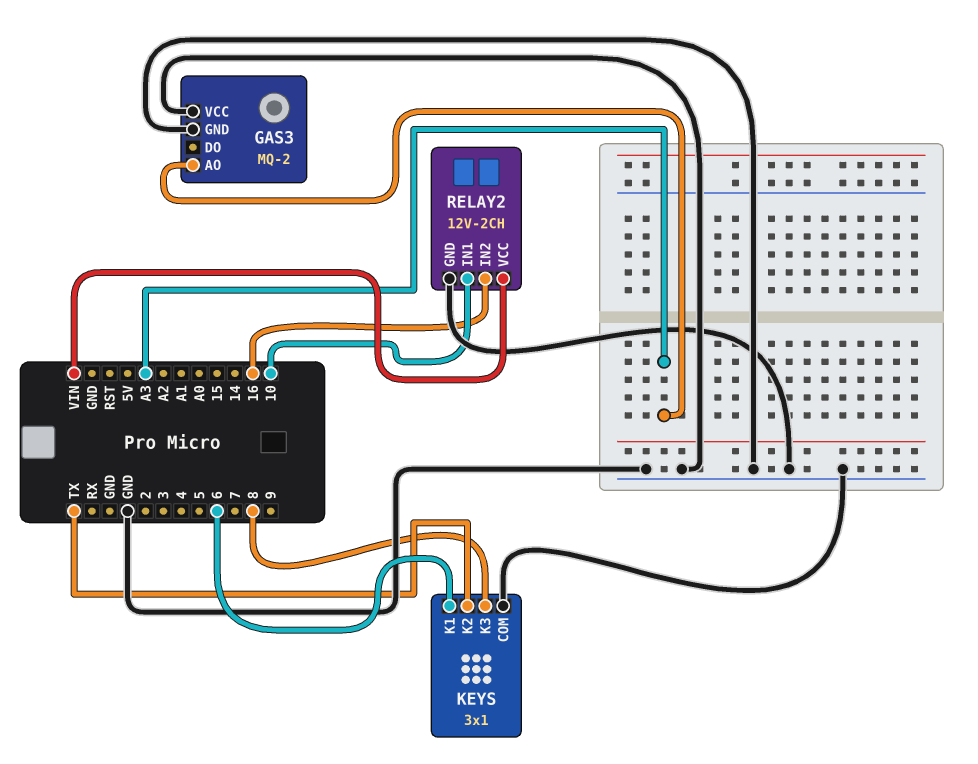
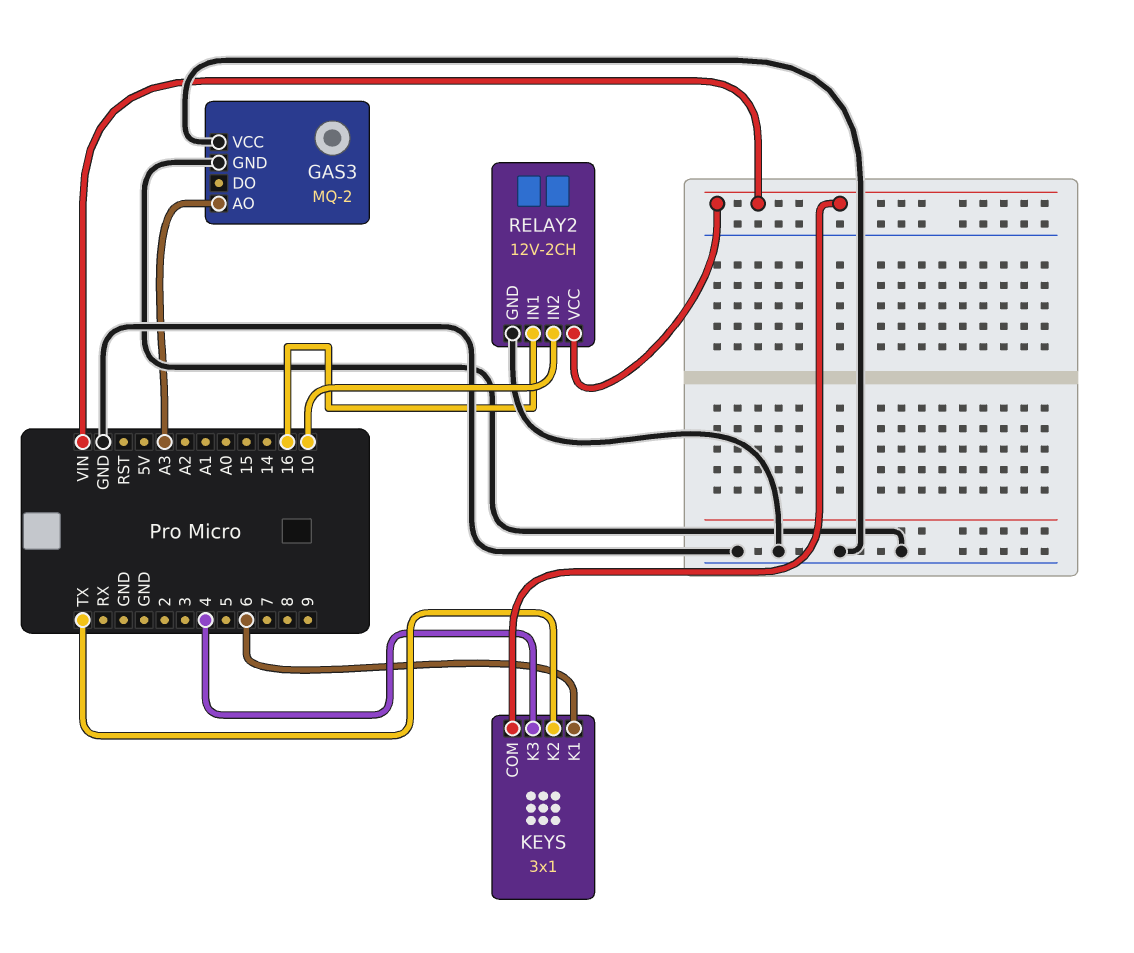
KEYS pin COM: GND -> VIN
KEYS pin K3: 8 -> 4
RELAY2 pin IN1: 10 -> 16
RELAY2 pin IN2: 16 -> 10

